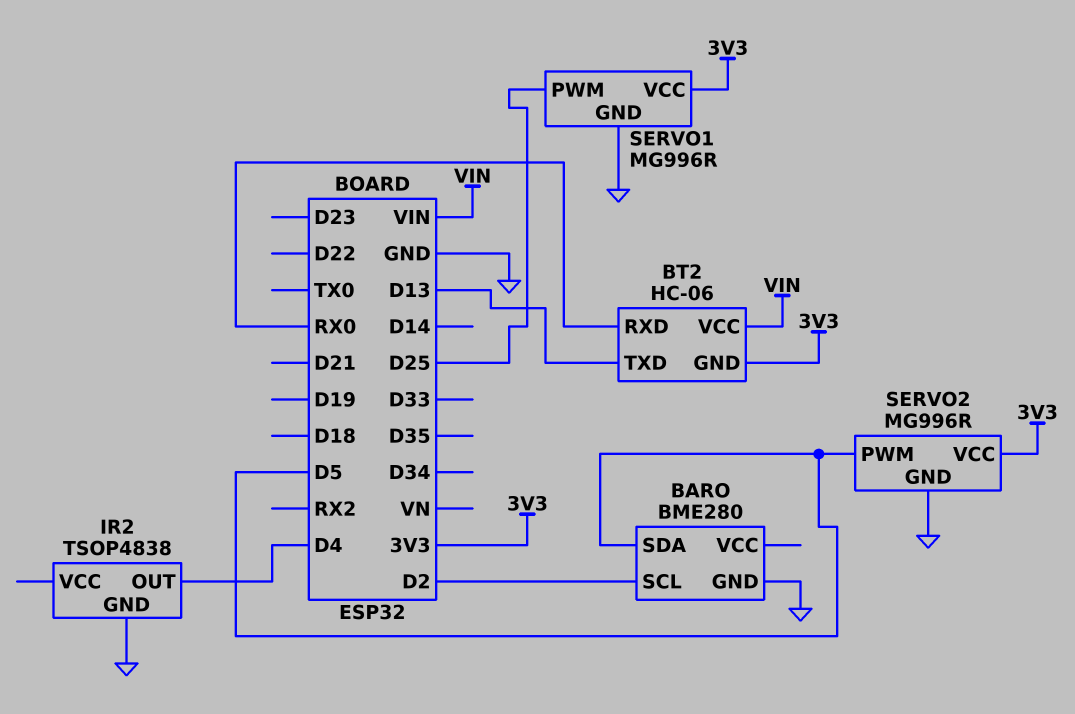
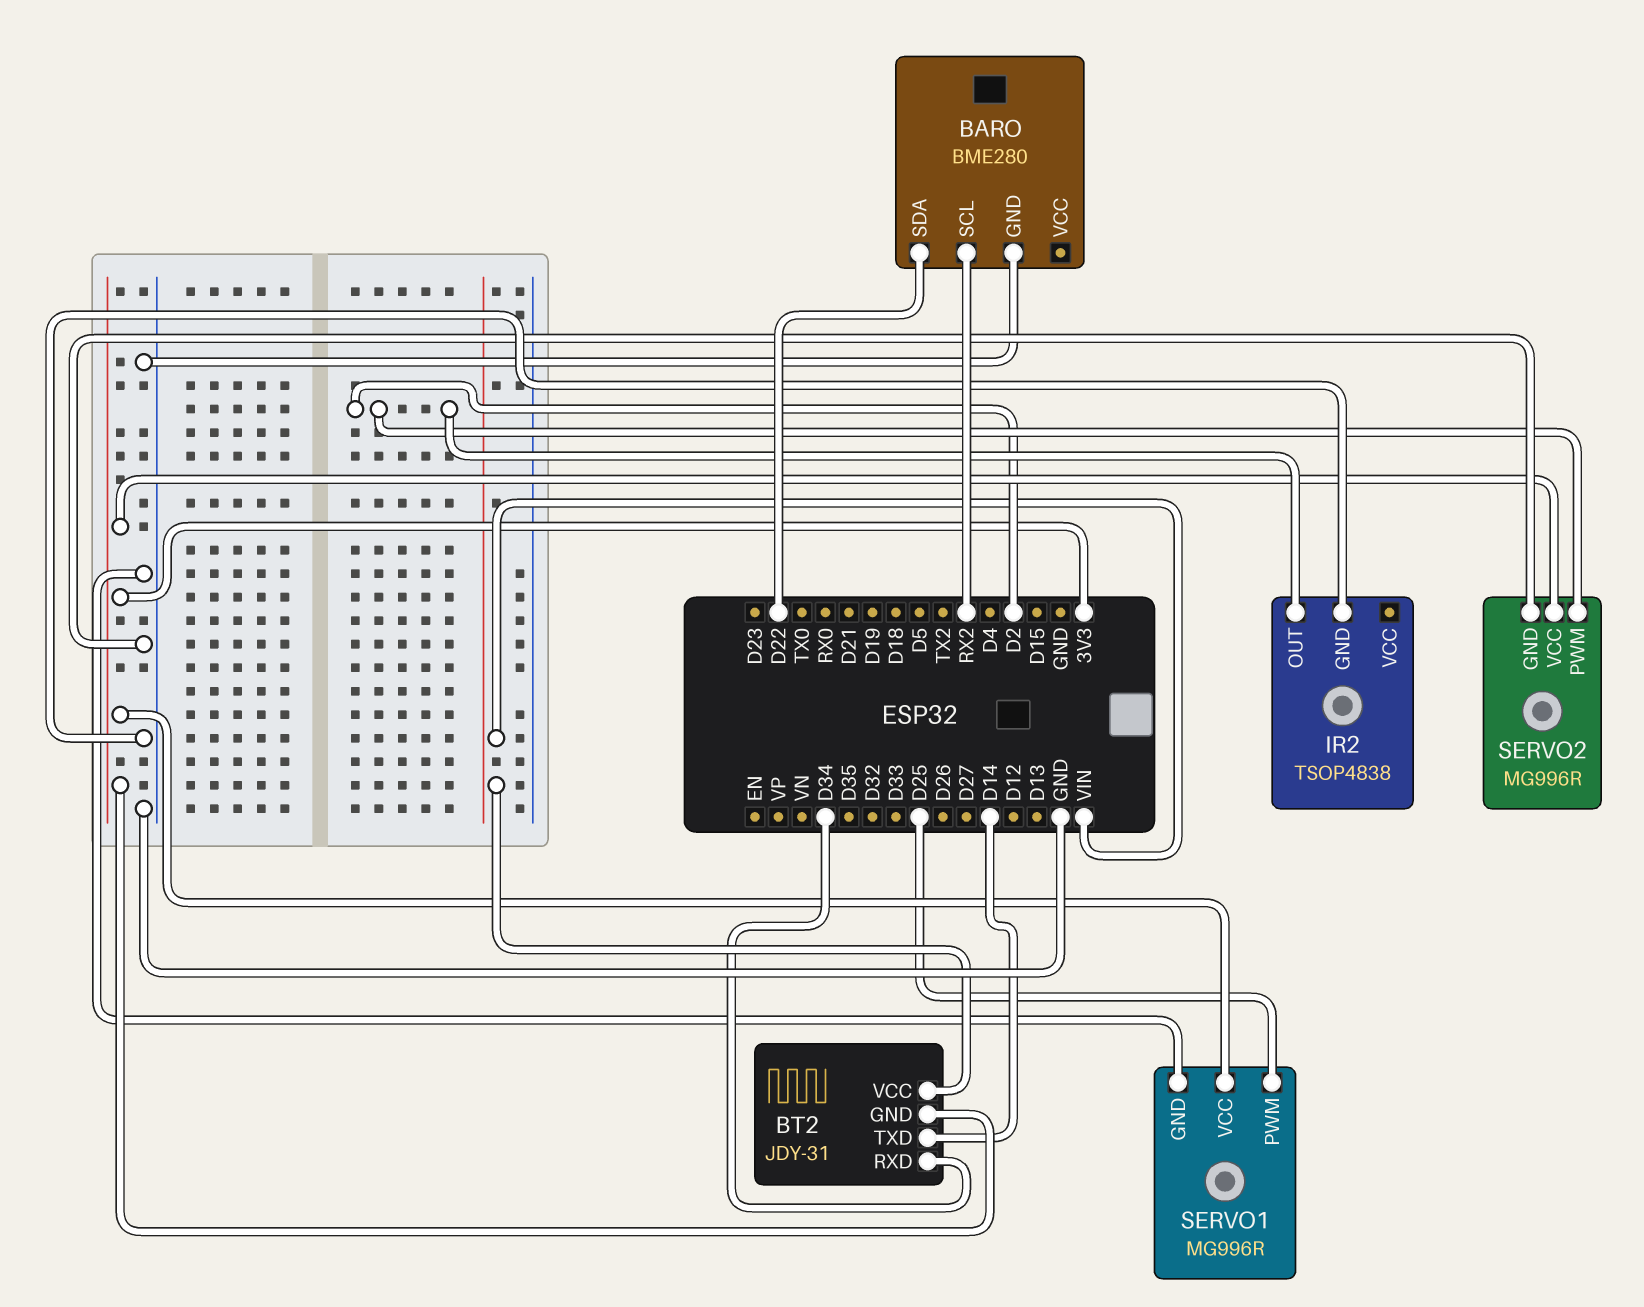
BARO pin SCL: D2 -> RX2
BARO pin SDA: D5 -> D22
BT2: HC-06 -> JDY-31
BT2 pin RXD: RX0 -> D34
BT2 pin TXD: D13 -> D14
IR2 pin OUT: D4 -> D2
SERVO2 pin PWM: D5 -> D2

